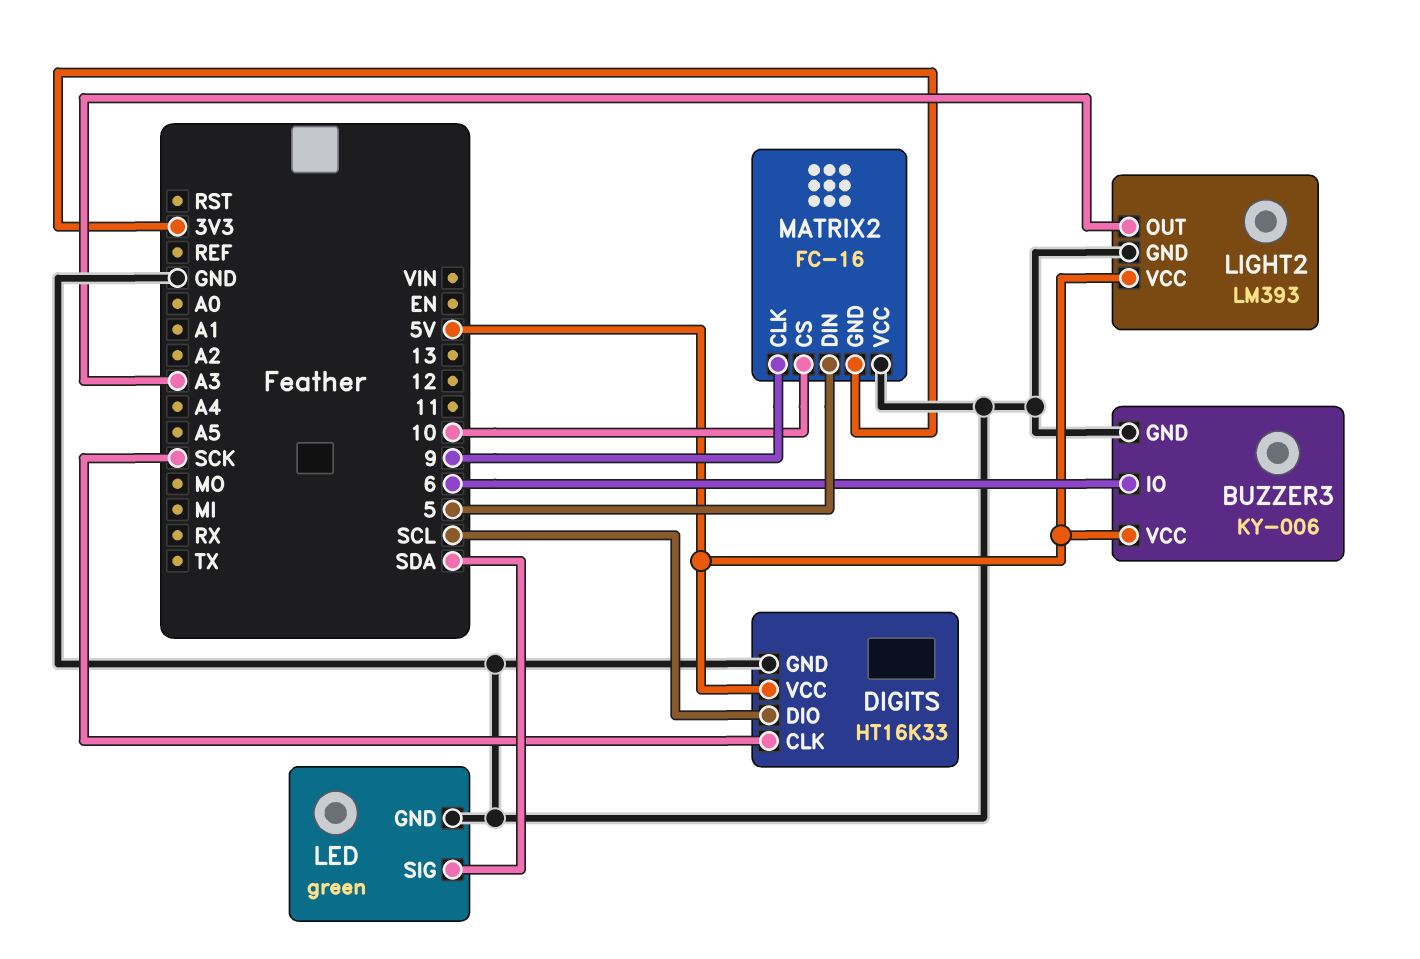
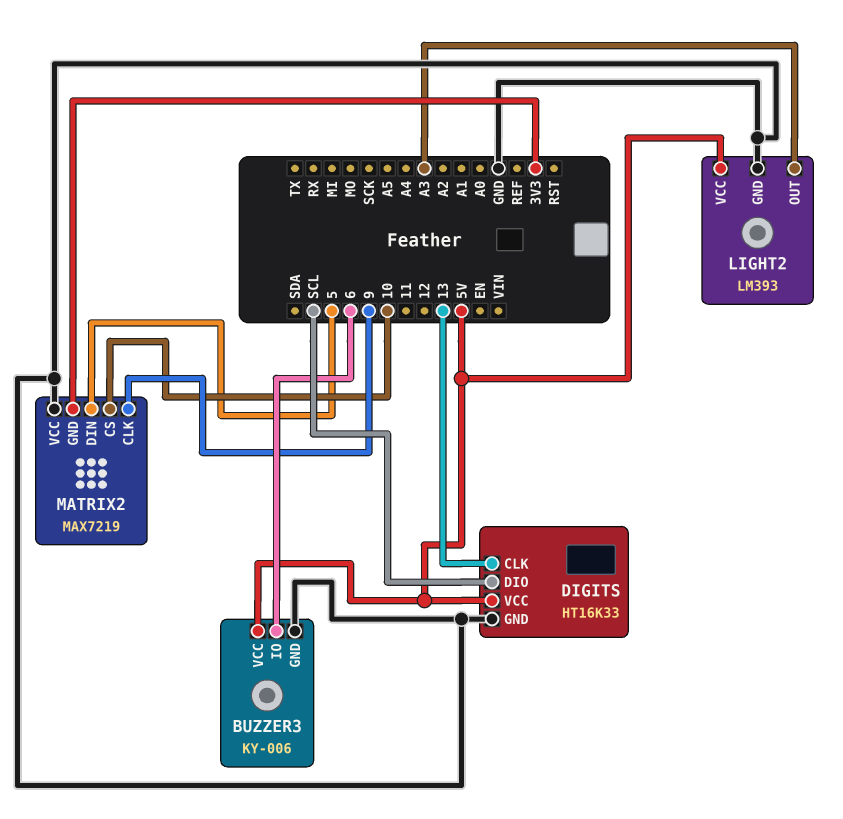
DIGITS pin CLK: SCK -> 13
LED: green -> none
LED pin GND: GND -> none
LED pin SIG: SDA -> none
MATRIX2: FC-16 -> MAX7219

